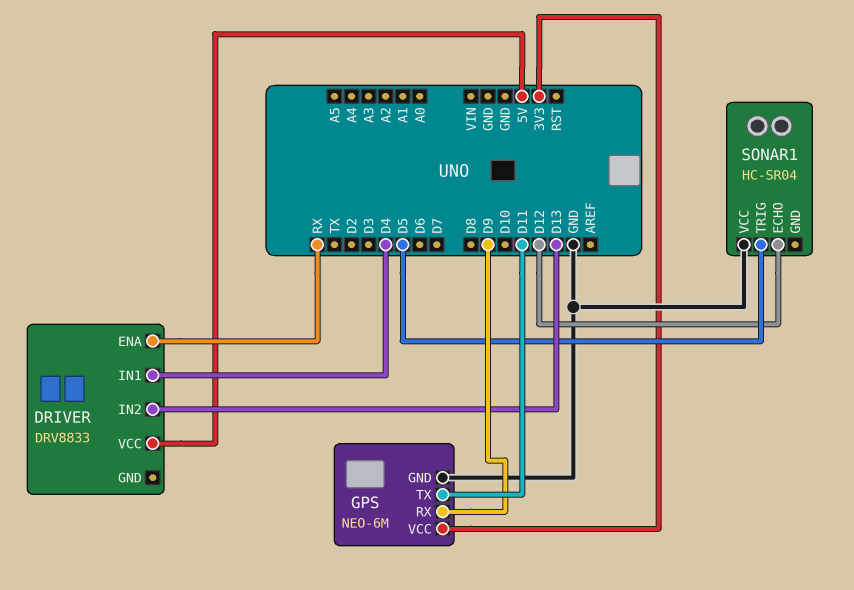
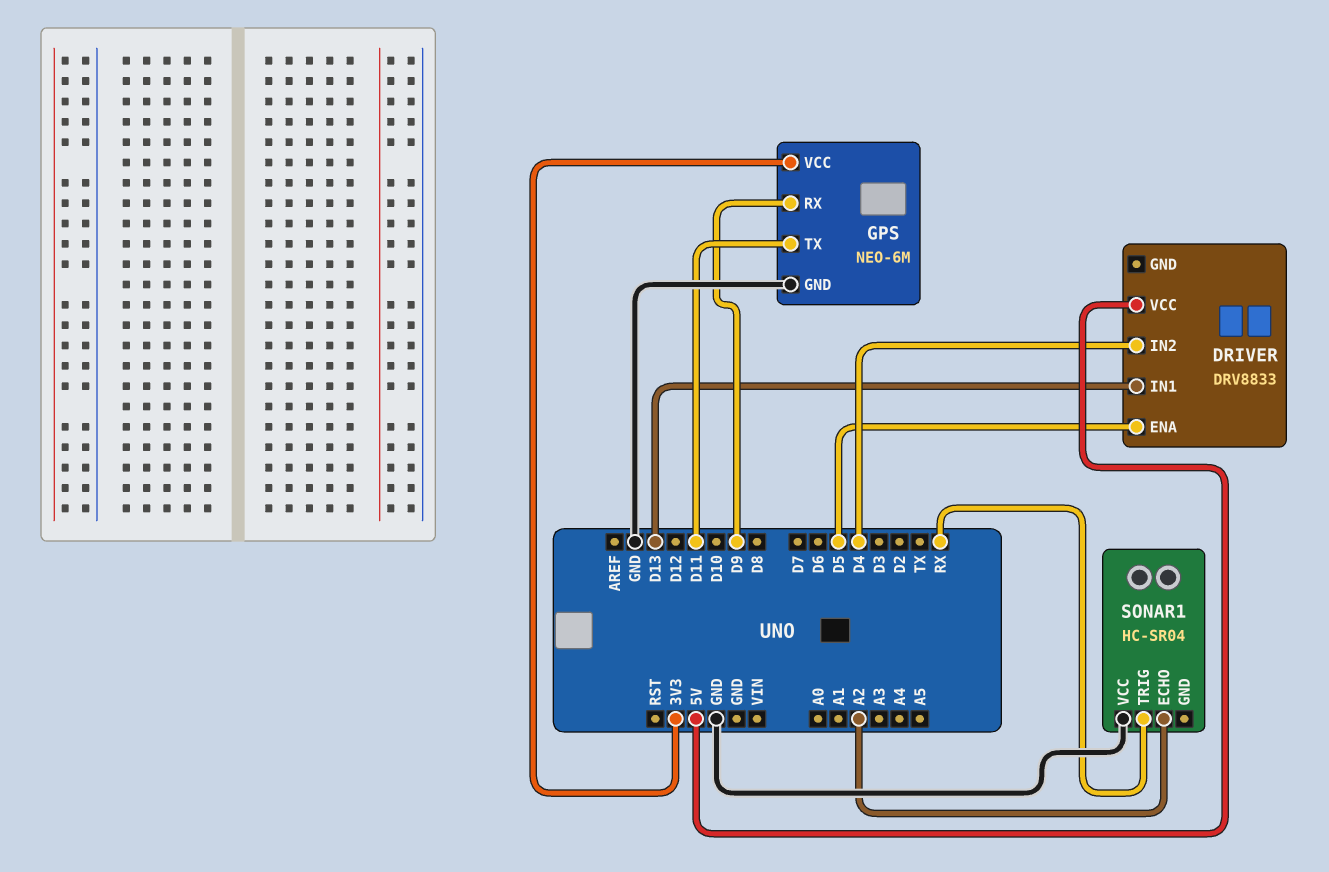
DRIVER pin ENA: RX -> D5
DRIVER pin IN1: D4 -> D13
DRIVER pin IN2: D13 -> D4
SONAR1 pin ECHO: D12 -> A2
SONAR1 pin TRIG: D5 -> RX

